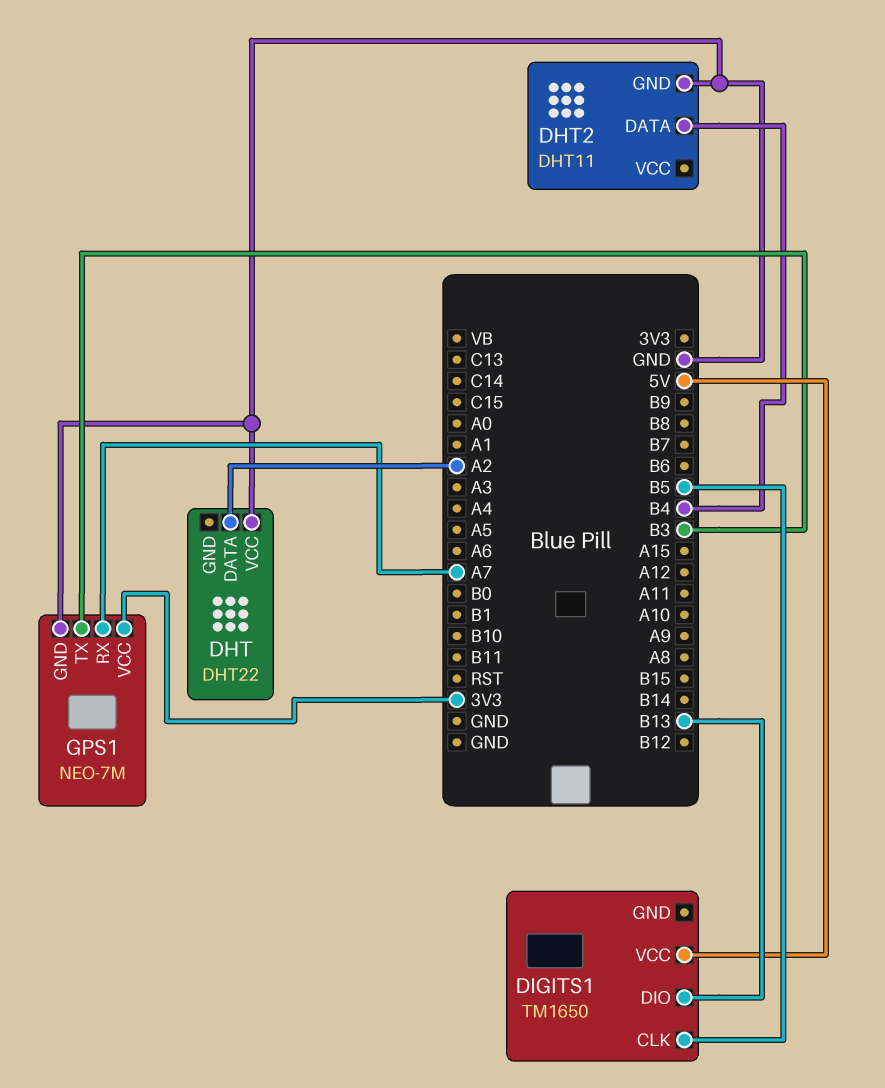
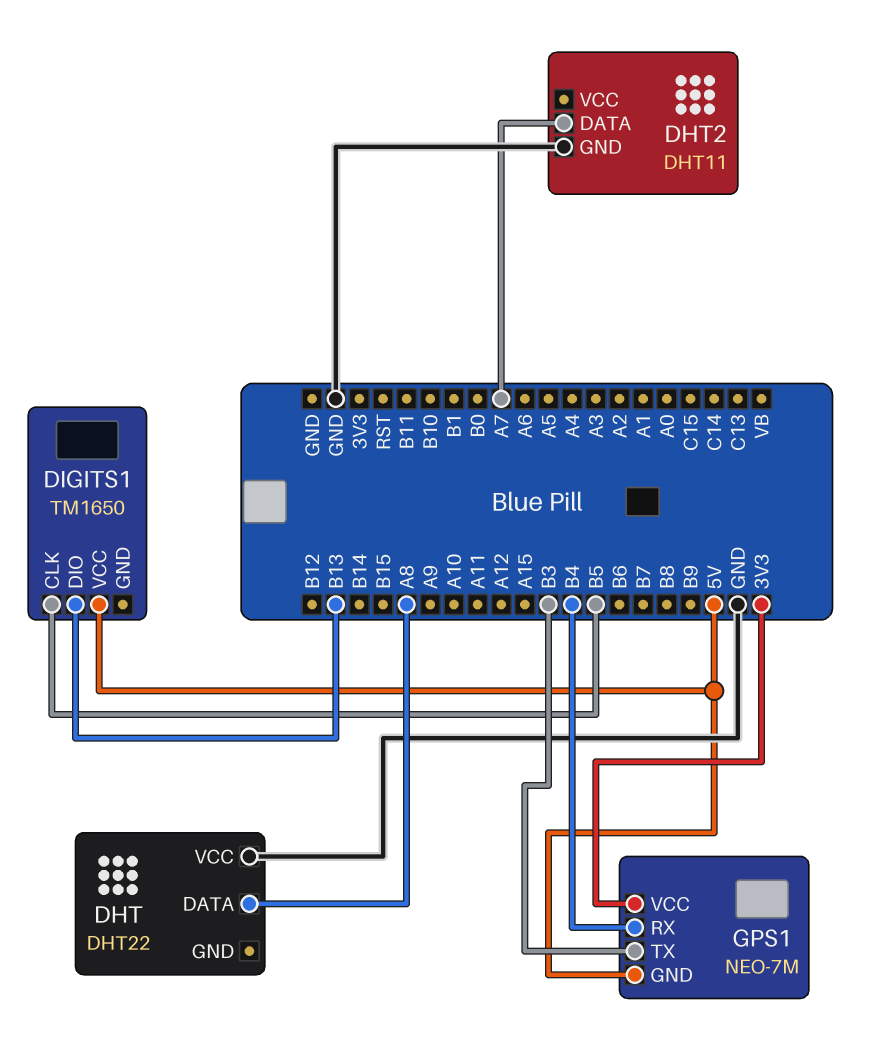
DHT pin DATA: A2 -> A8
DHT2 pin DATA: B4 -> A7
GPS1 pin GND: GND -> 5V
GPS1 pin RX: A7 -> B4

